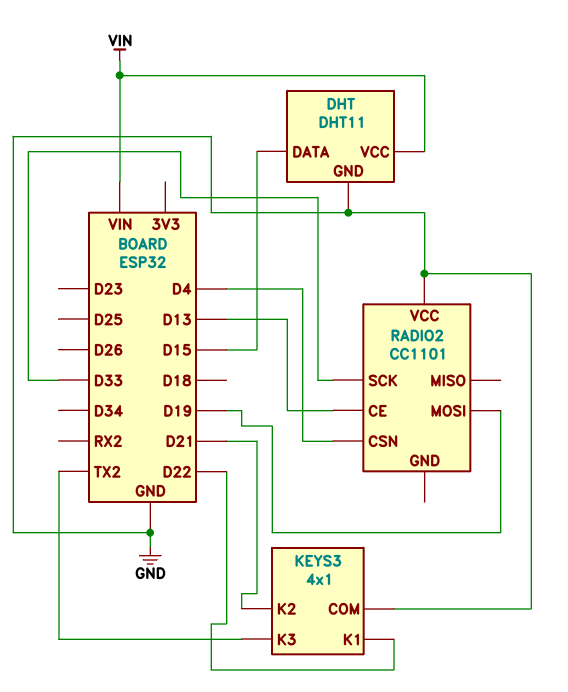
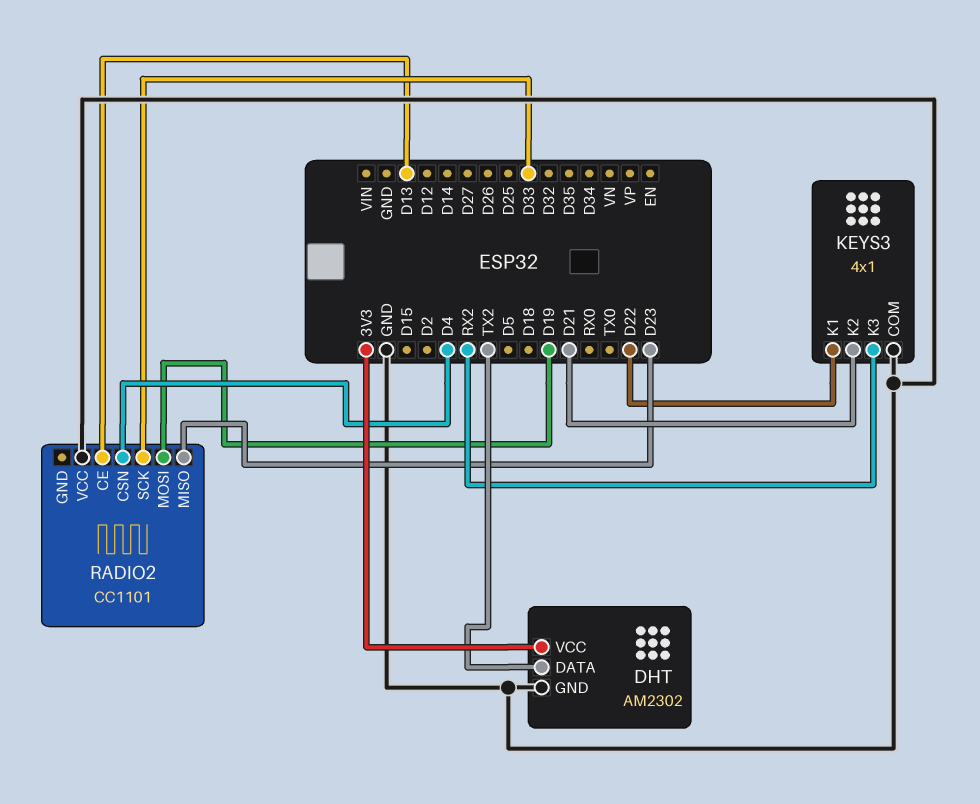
DHT: DHT11 -> AM2302
DHT pin DATA: D15 -> TX2
DHT pin VCC: VIN -> 3V3
KEYS3 pin K3: TX2 -> RX2
RADIO2 pin MISO: none -> D23

